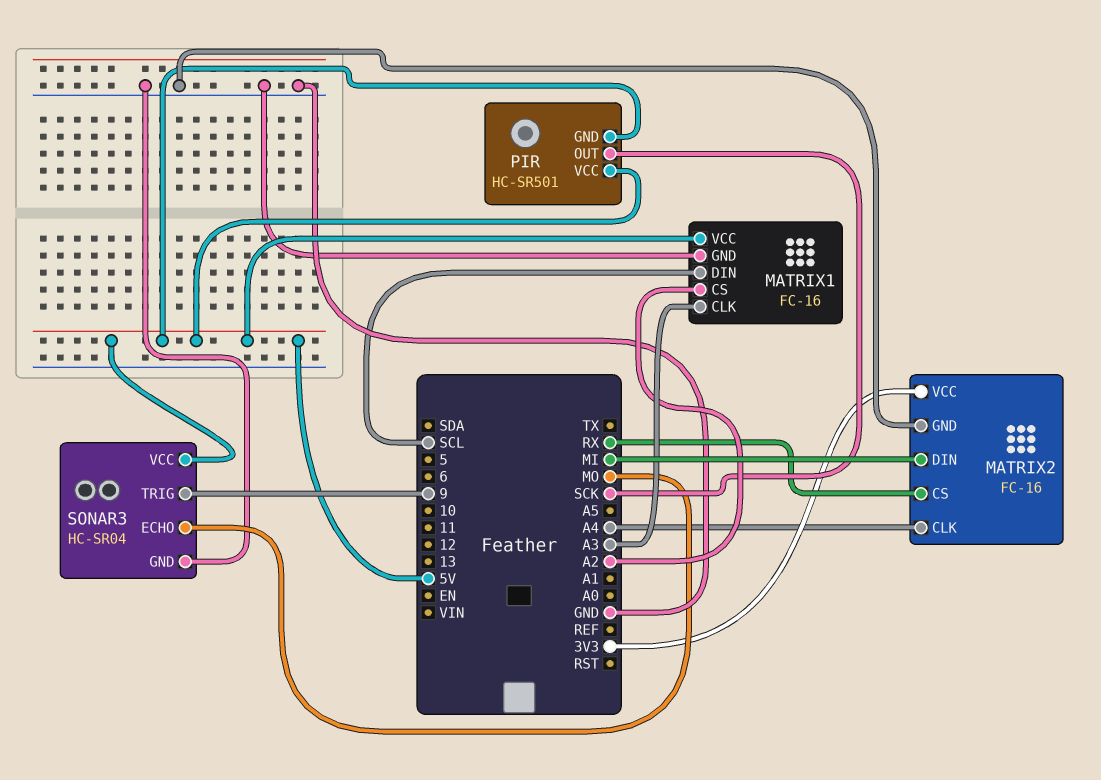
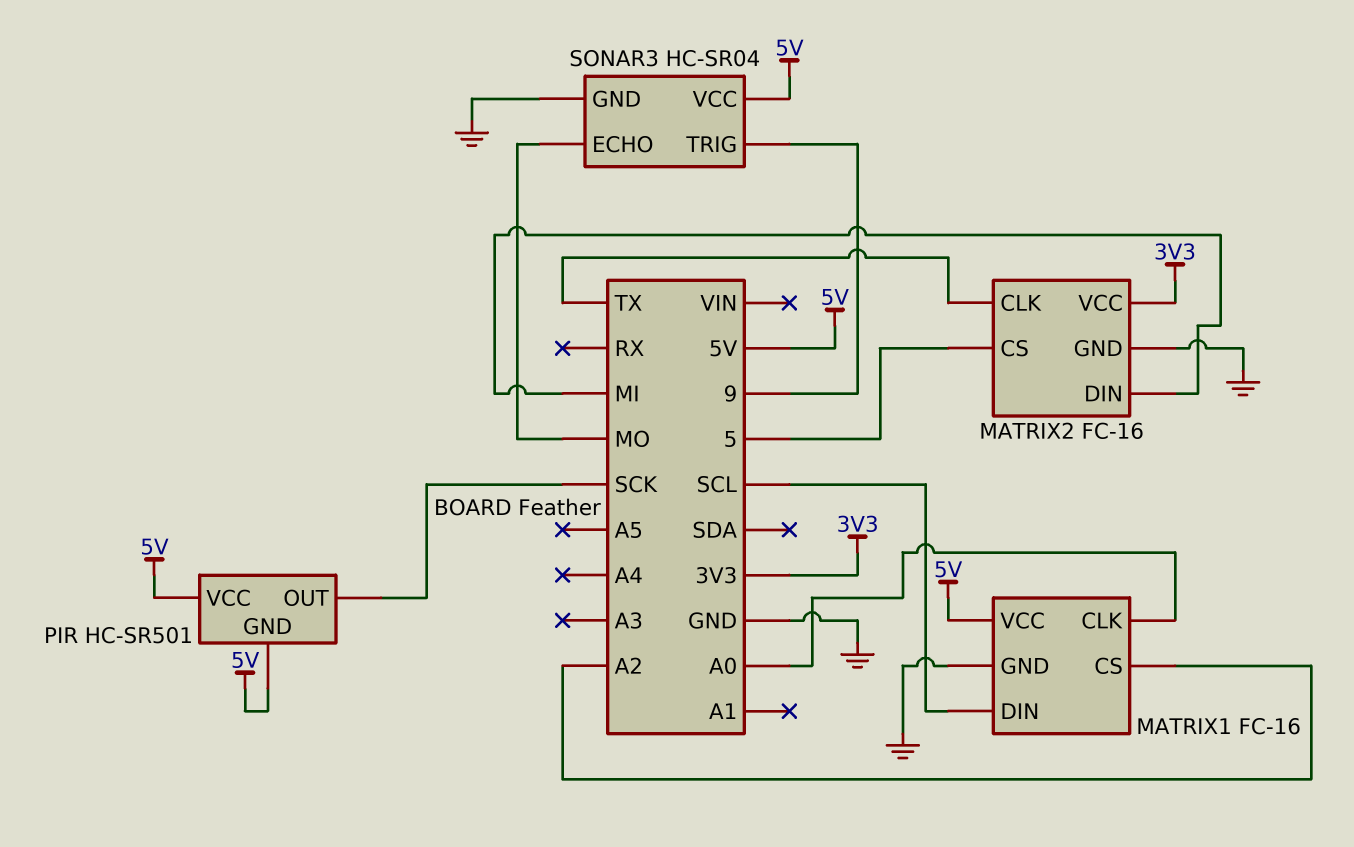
MATRIX1 pin CLK: A3 -> A0
MATRIX2 pin CLK: A4 -> TX
MATRIX2 pin CS: RX -> 5

